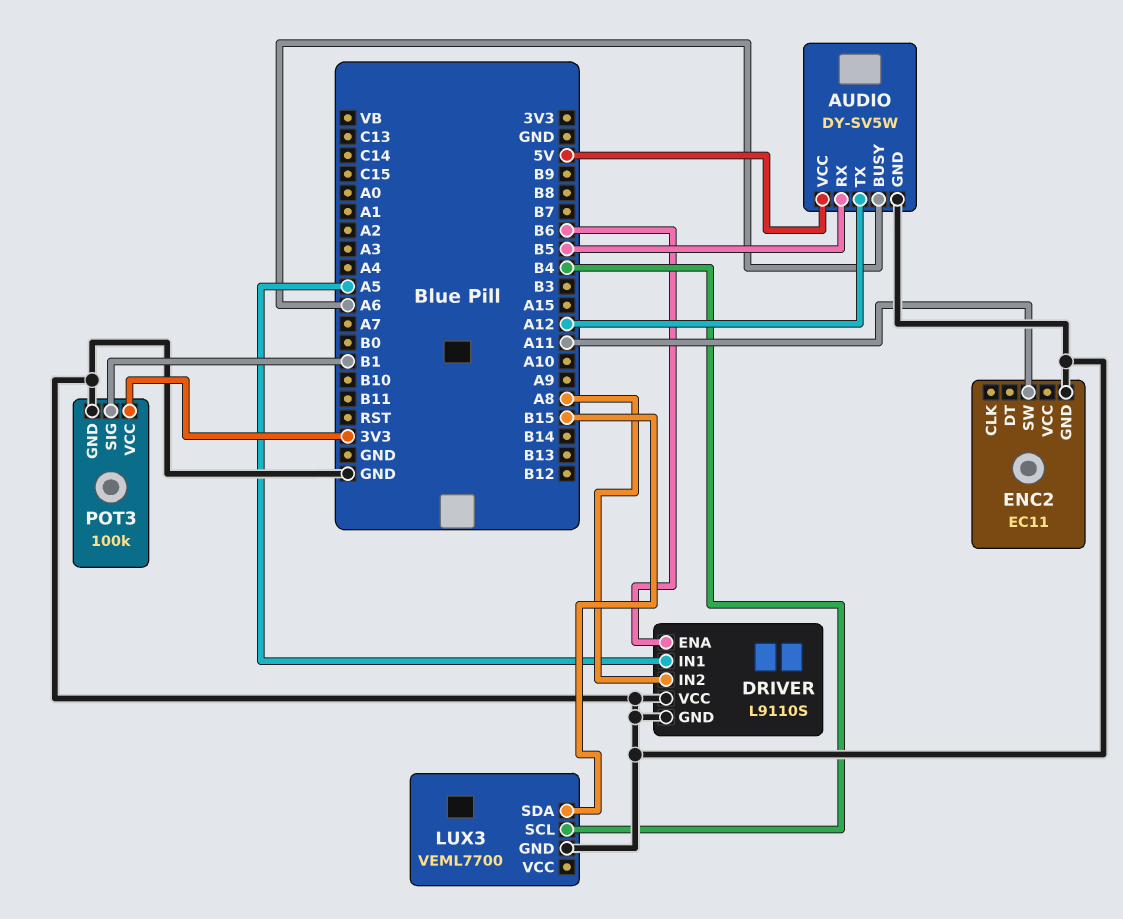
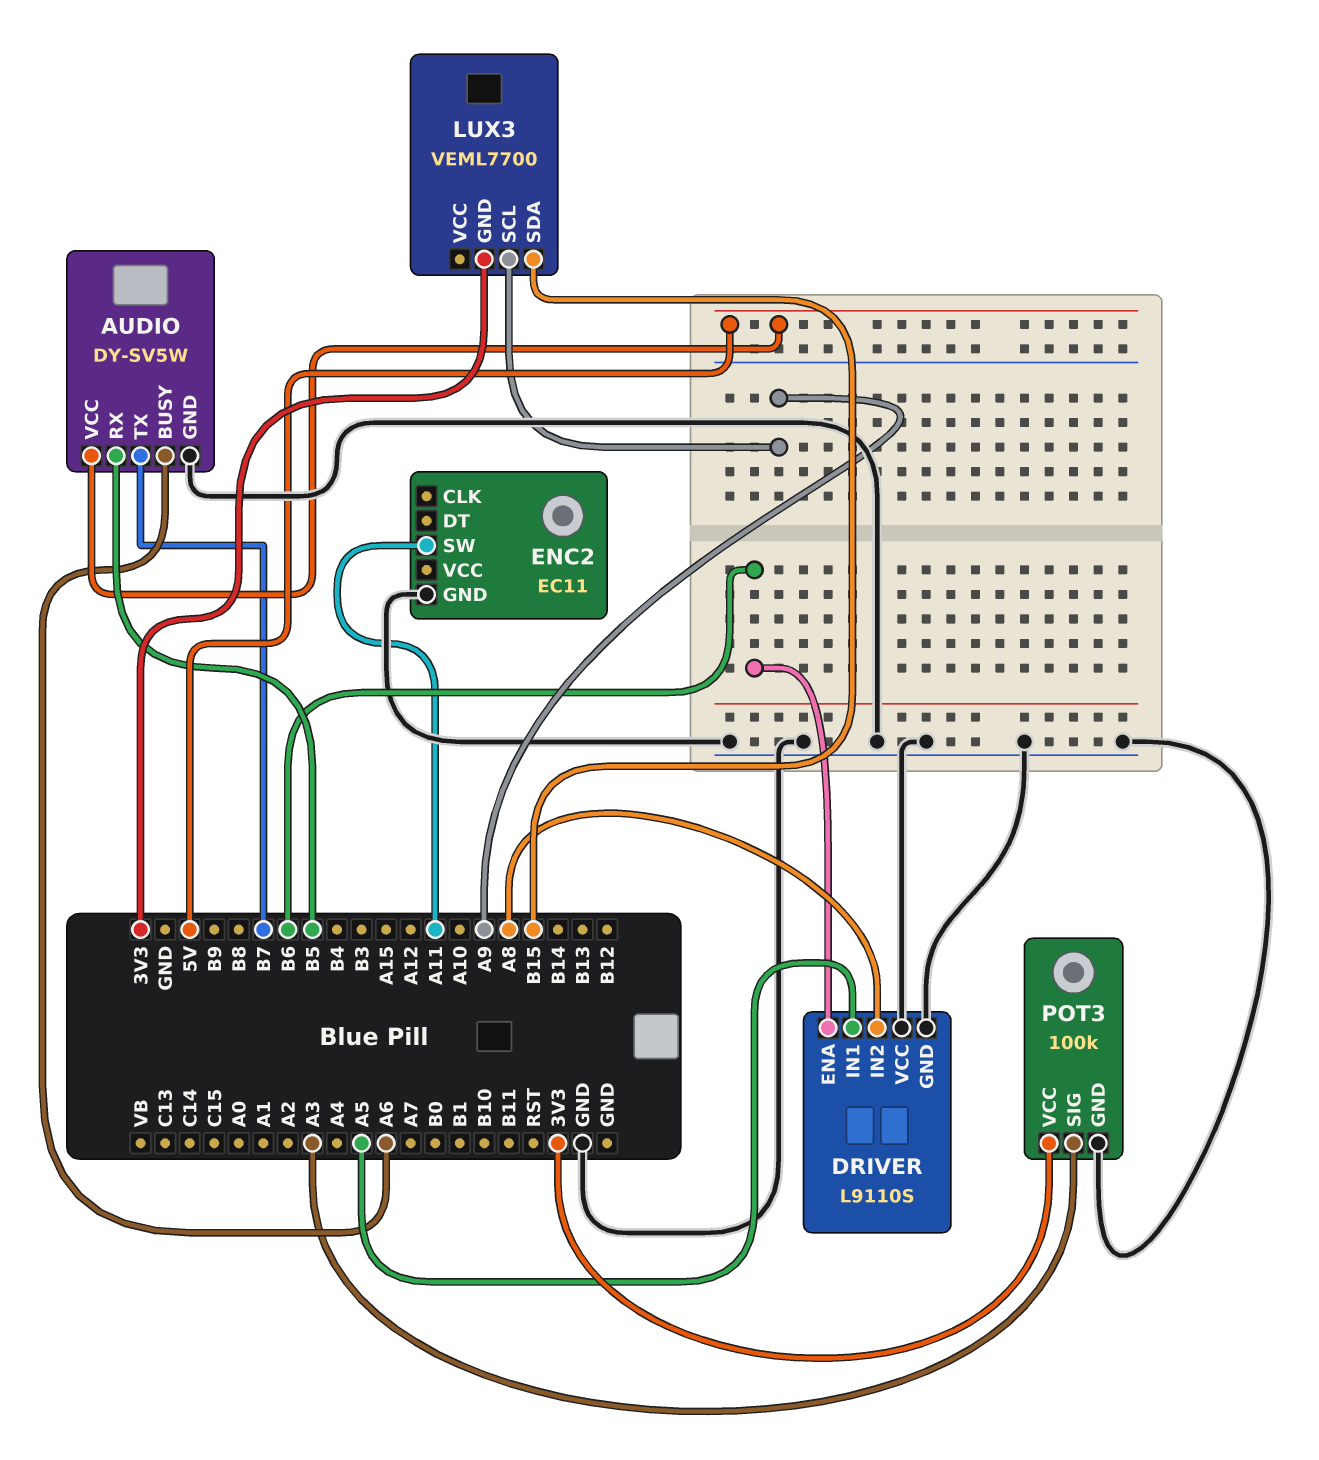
AUDIO pin TX: A12 -> B7
LUX3 pin GND: GND -> 3V3
LUX3 pin SCL: B4 -> A9
POT3 pin SIG: B1 -> A3

